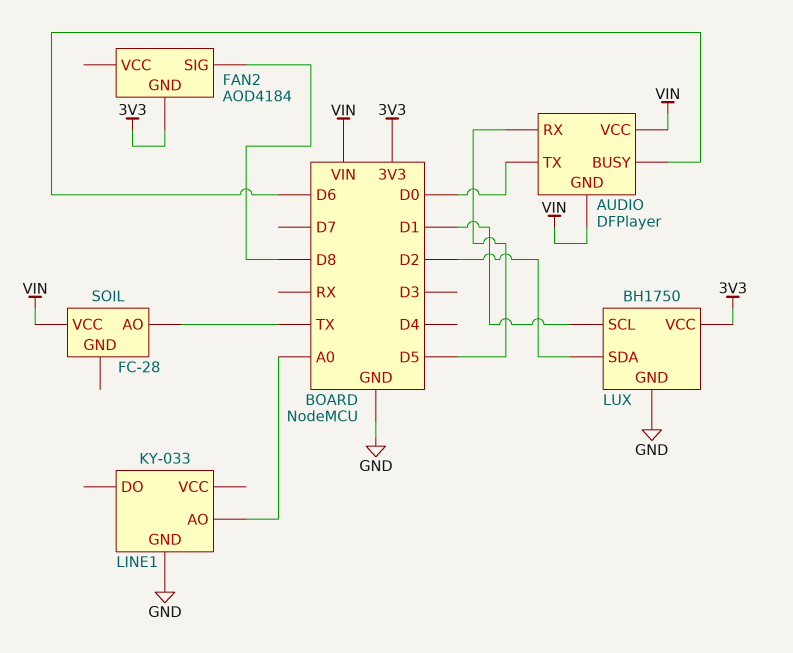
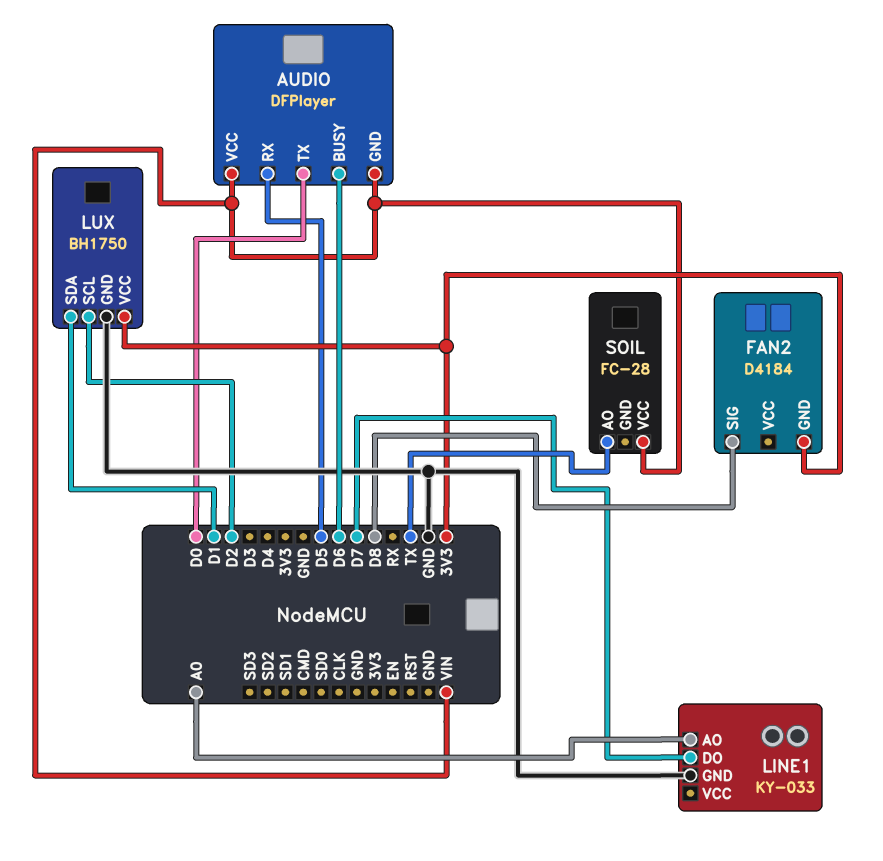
FAN2: AOD4184 -> D4184
LINE1 pin DO: none -> D7
LUX pin SCL: D1 -> D2
LUX pin SDA: D2 -> D1

